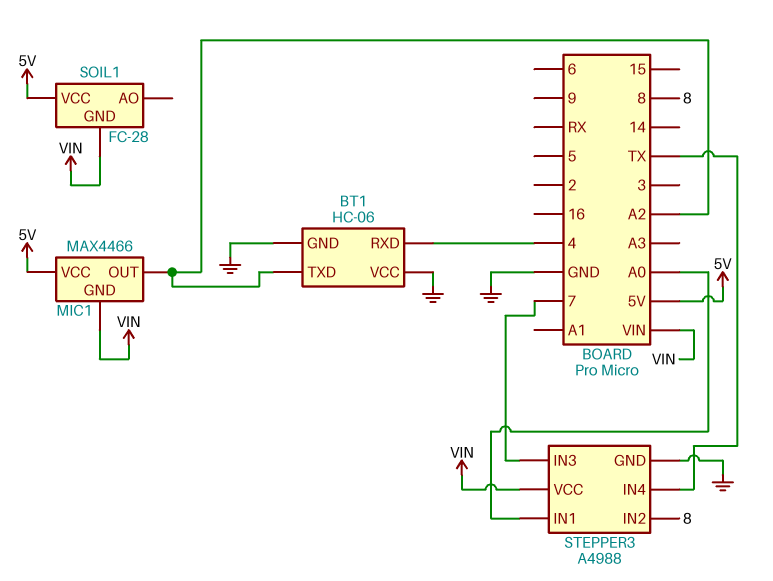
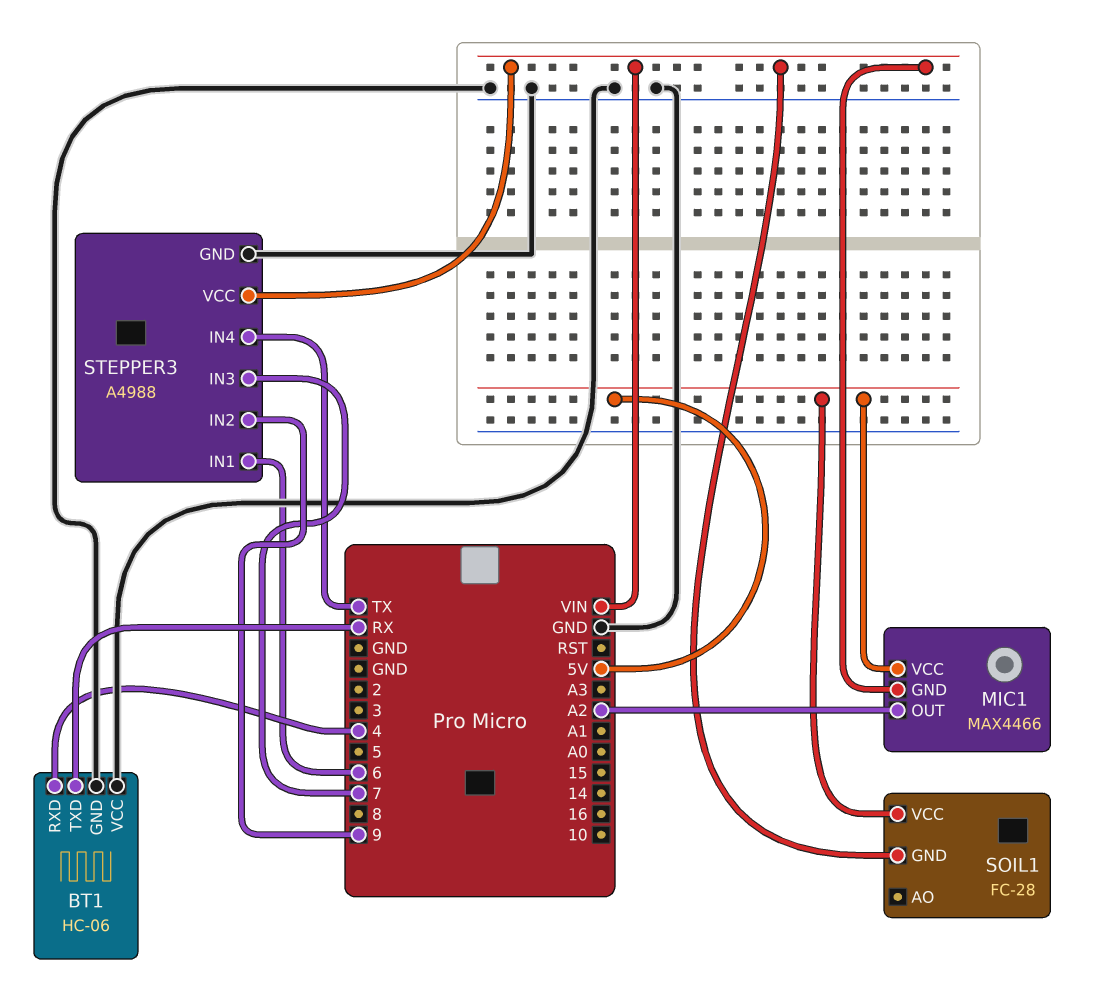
BT1 pin TXD: A2 -> RX
STEPPER3 pin IN1: A0 -> 6
STEPPER3 pin IN2: 8 -> 9

